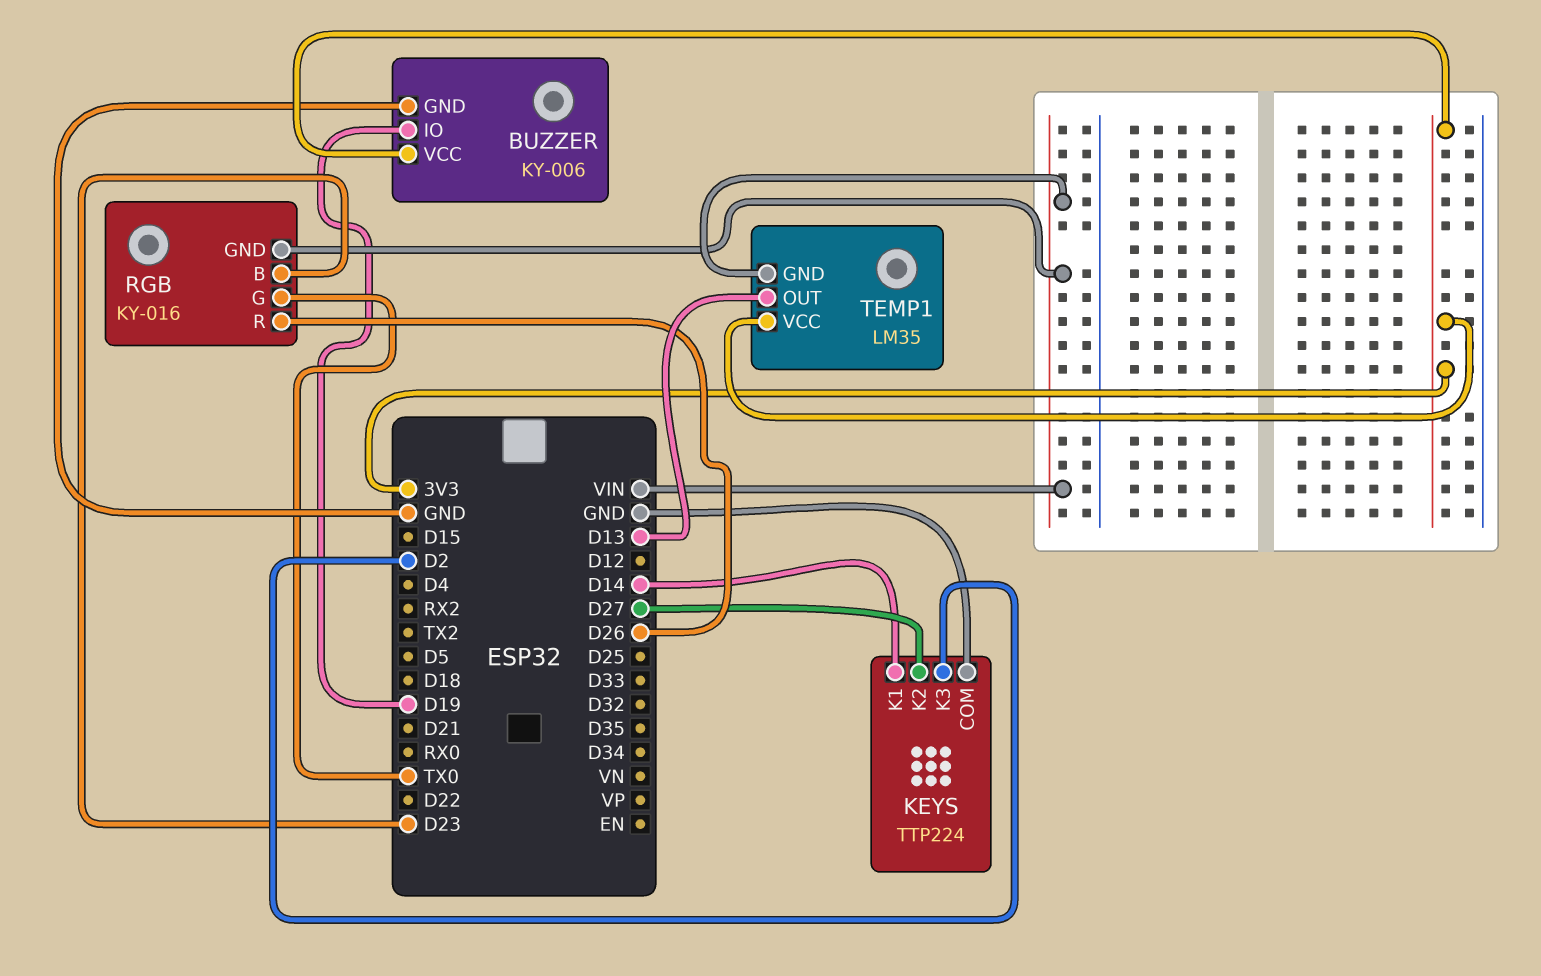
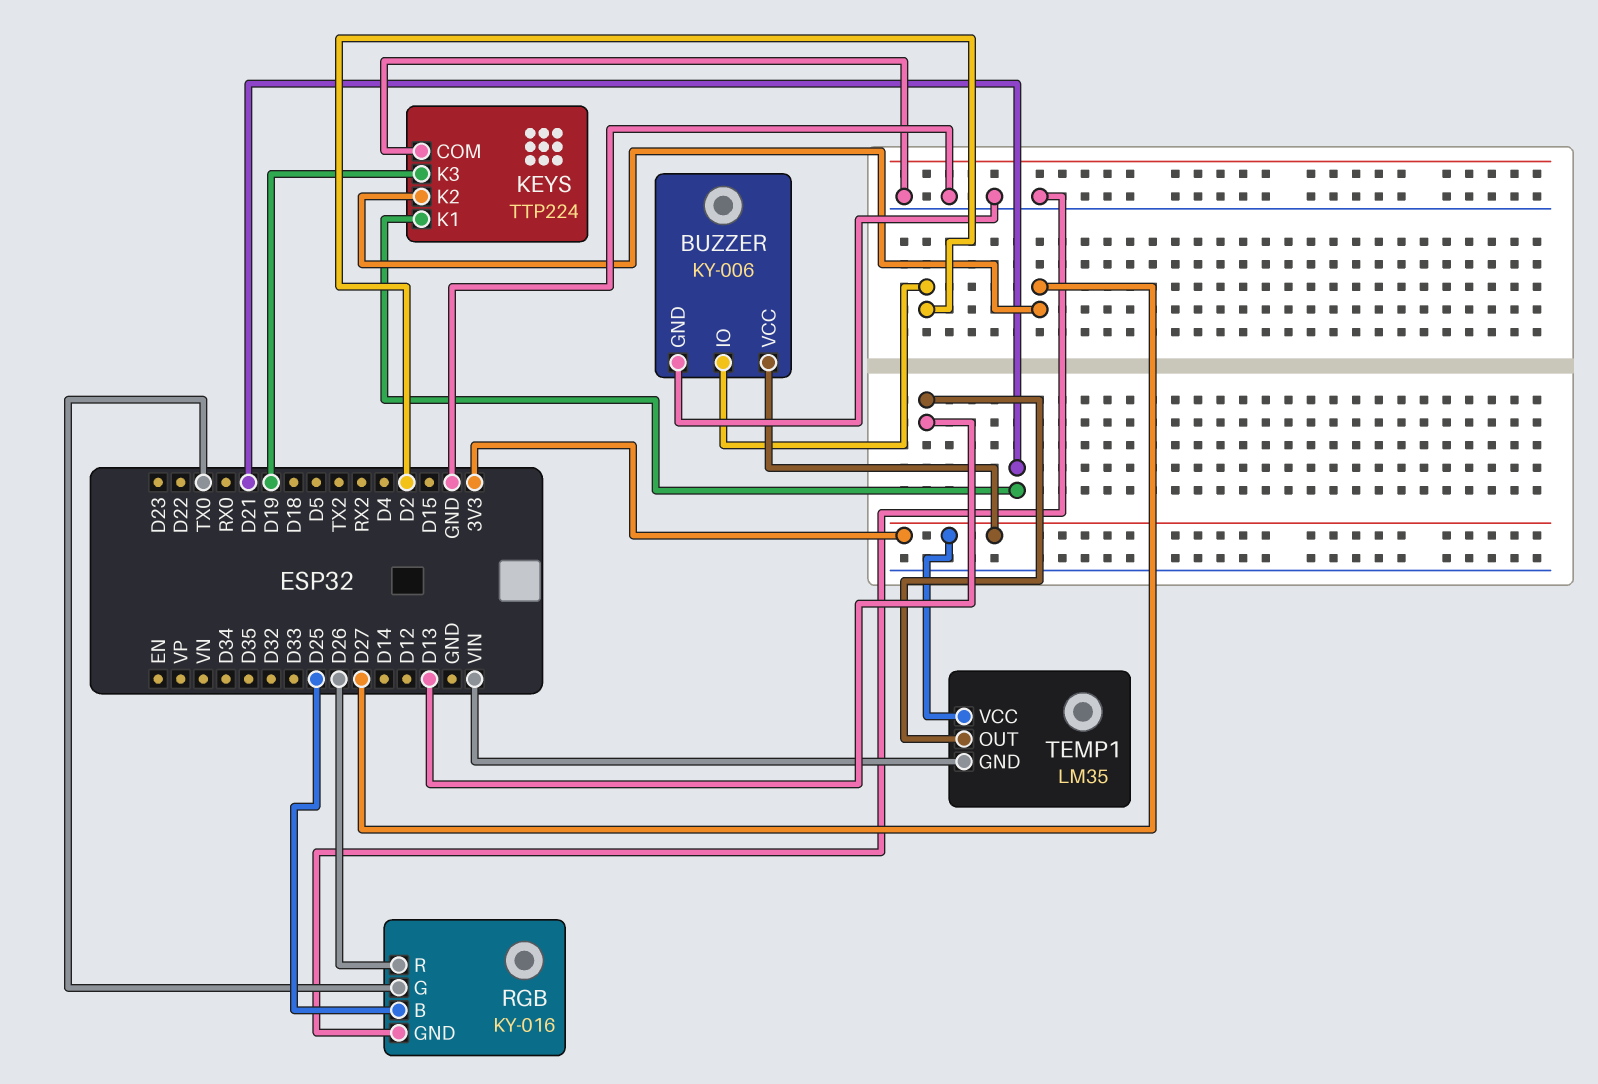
BUZZER pin IO: D19 -> D2
KEYS pin K1: D14 -> D21
KEYS pin K3: D2 -> D19
RGB pin B: D23 -> D25
RGB pin GND: VIN -> GND

